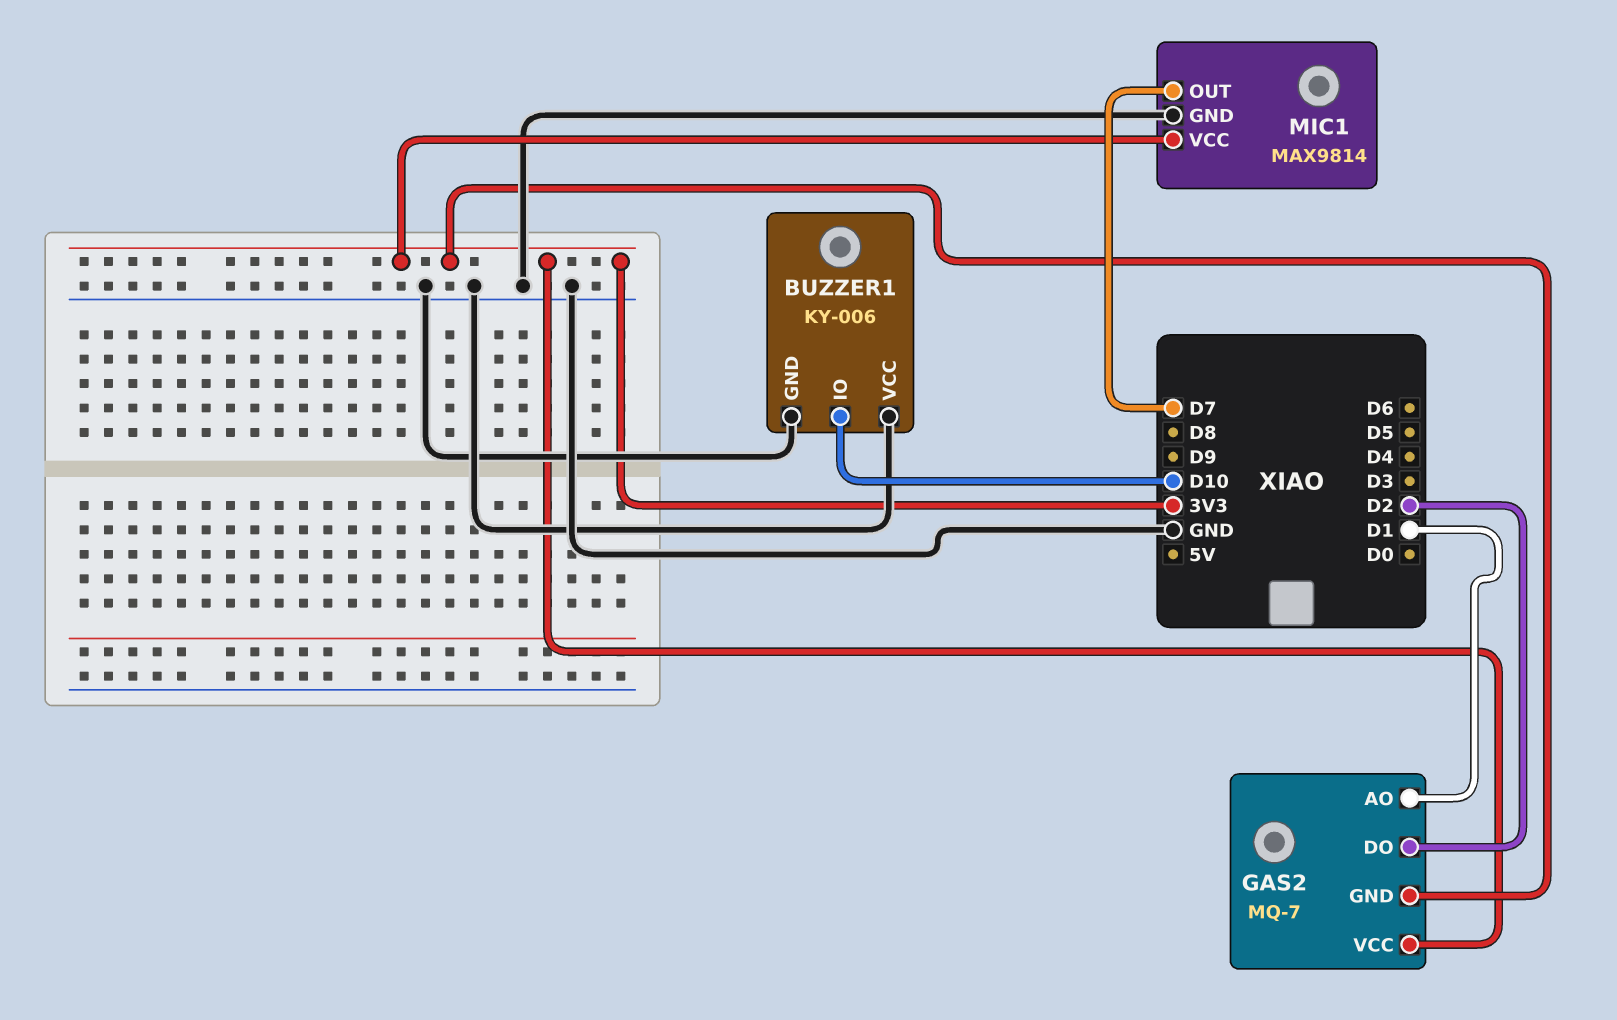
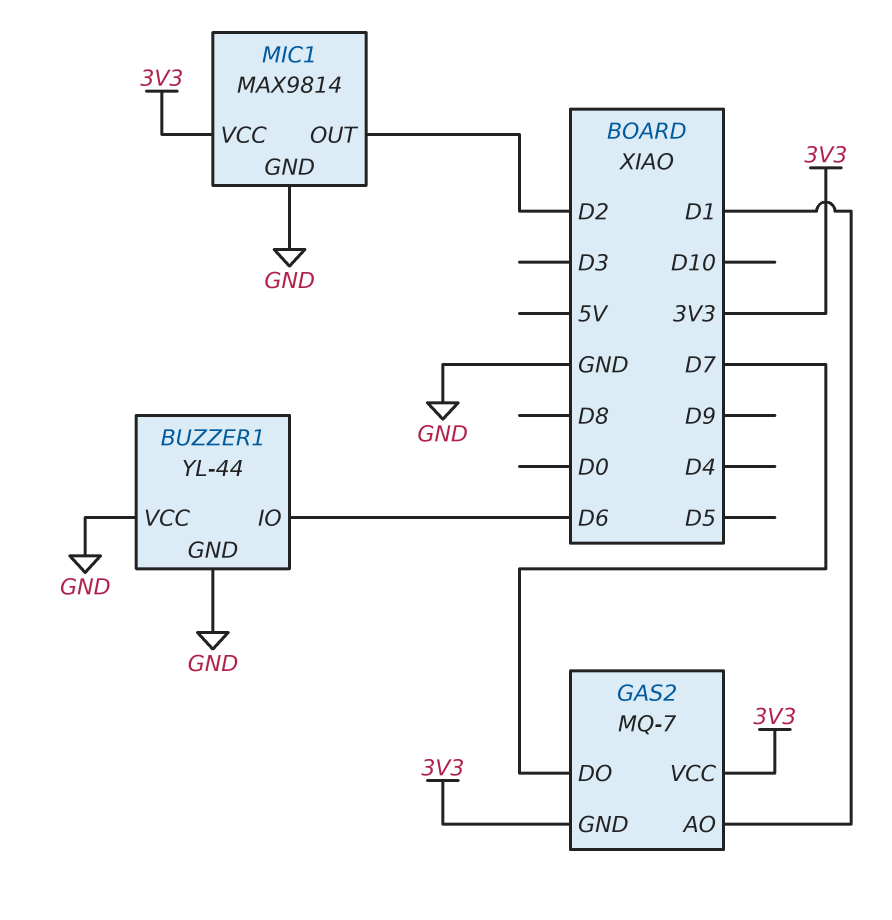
BUZZER1: KY-006 -> YL-44
BUZZER1 pin IO: D10 -> D6
GAS2 pin DO: D2 -> D7
MIC1 pin OUT: D7 -> D2

